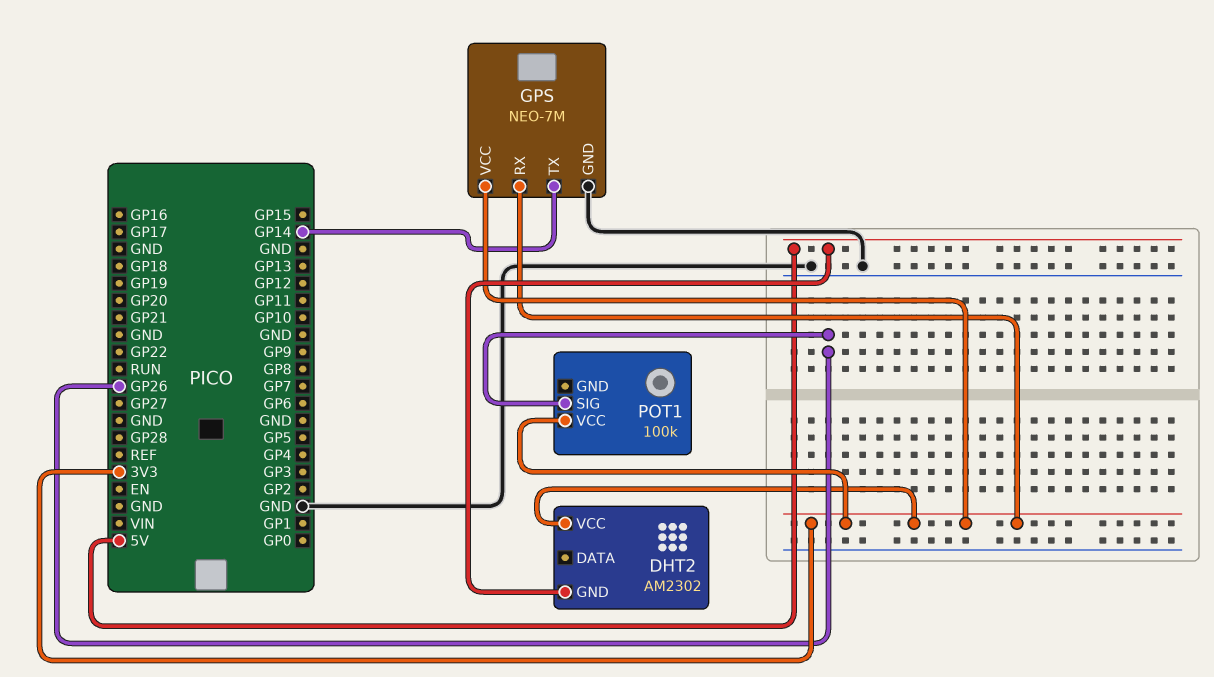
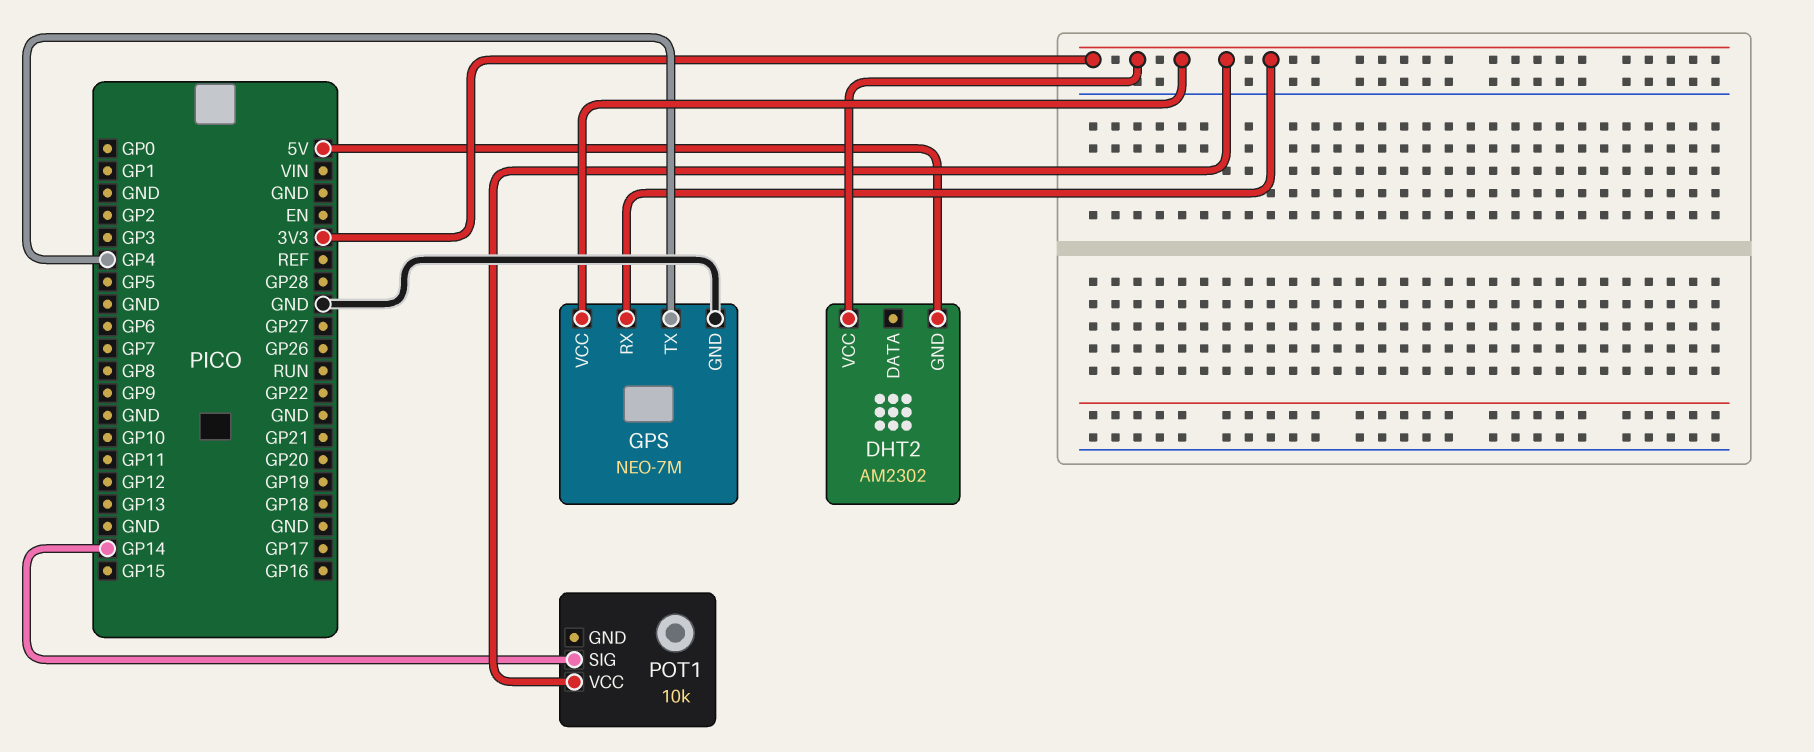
GPS pin TX: GP14 -> GP4
POT1: 100k -> 10k
POT1 pin SIG: GP26 -> GP14

